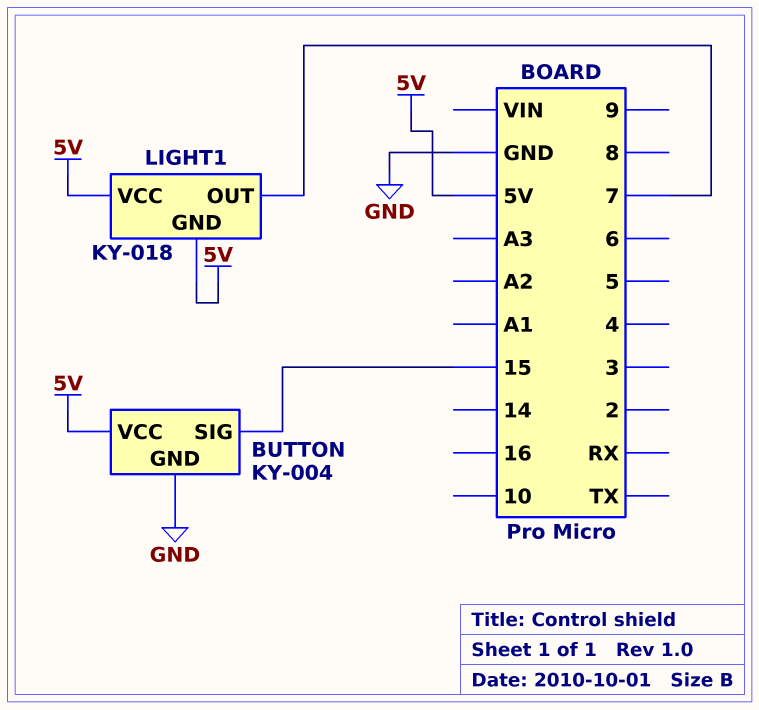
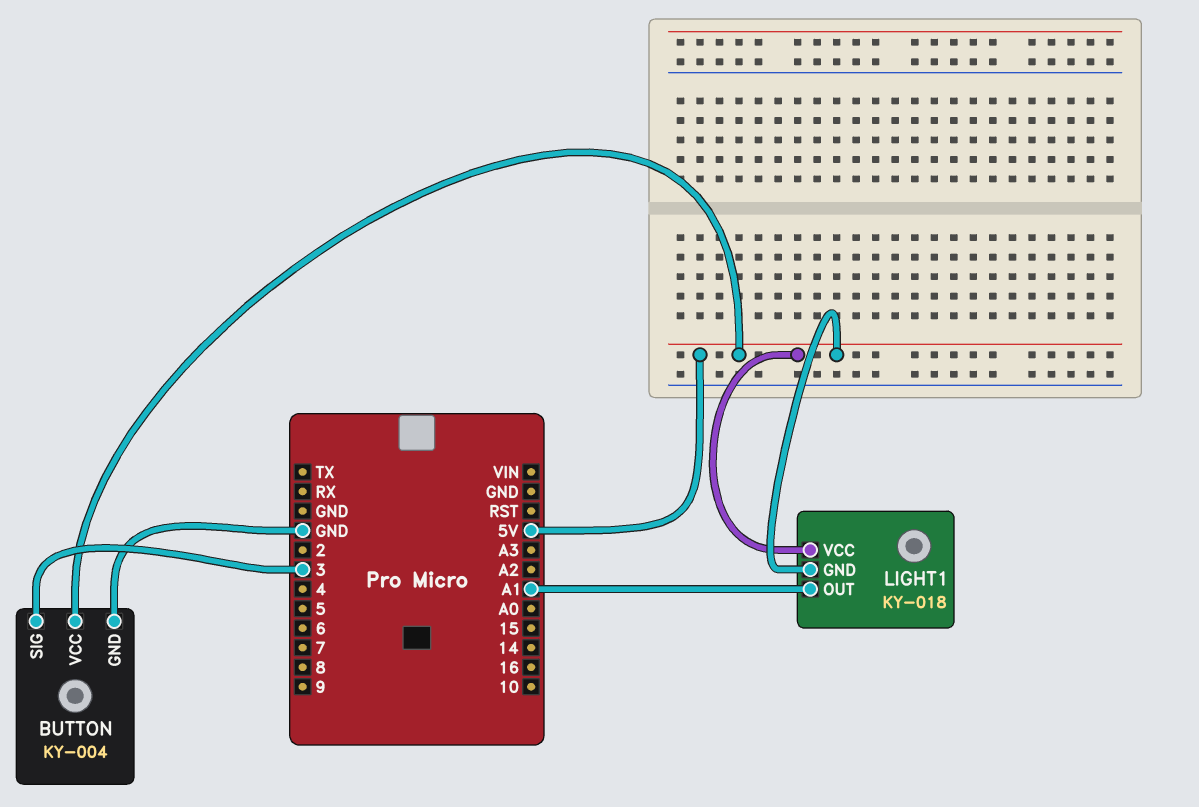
BUTTON pin SIG: 15 -> 3
LIGHT1 pin OUT: 7 -> A1

